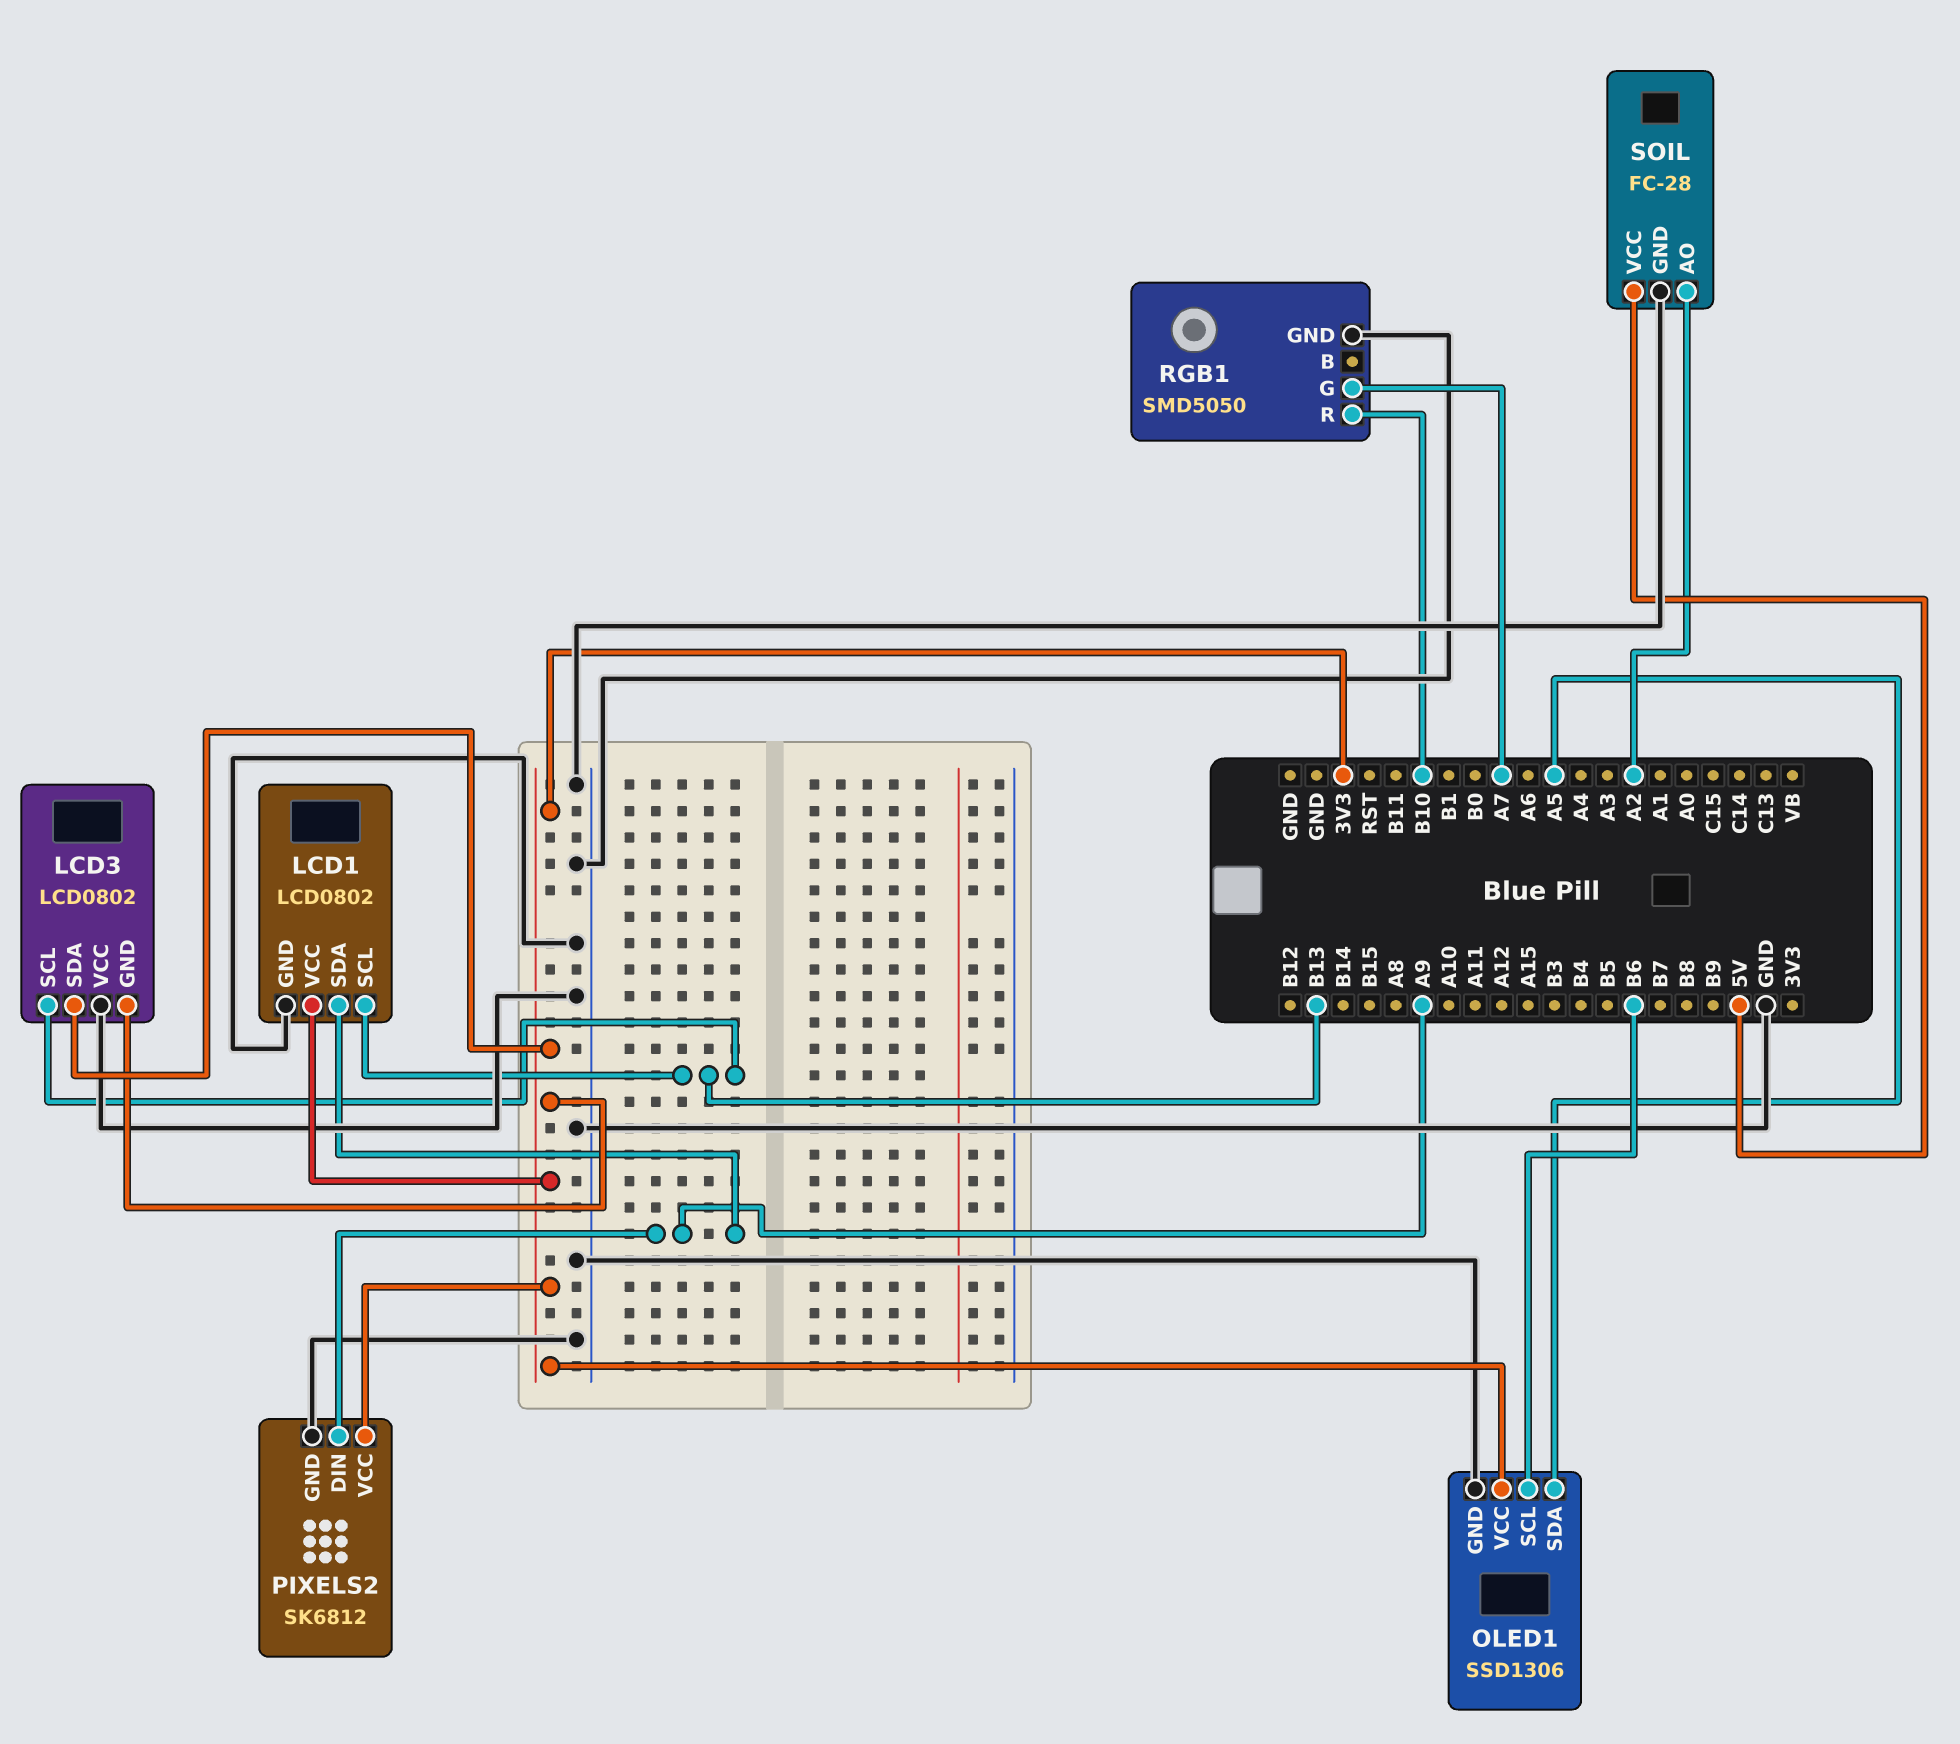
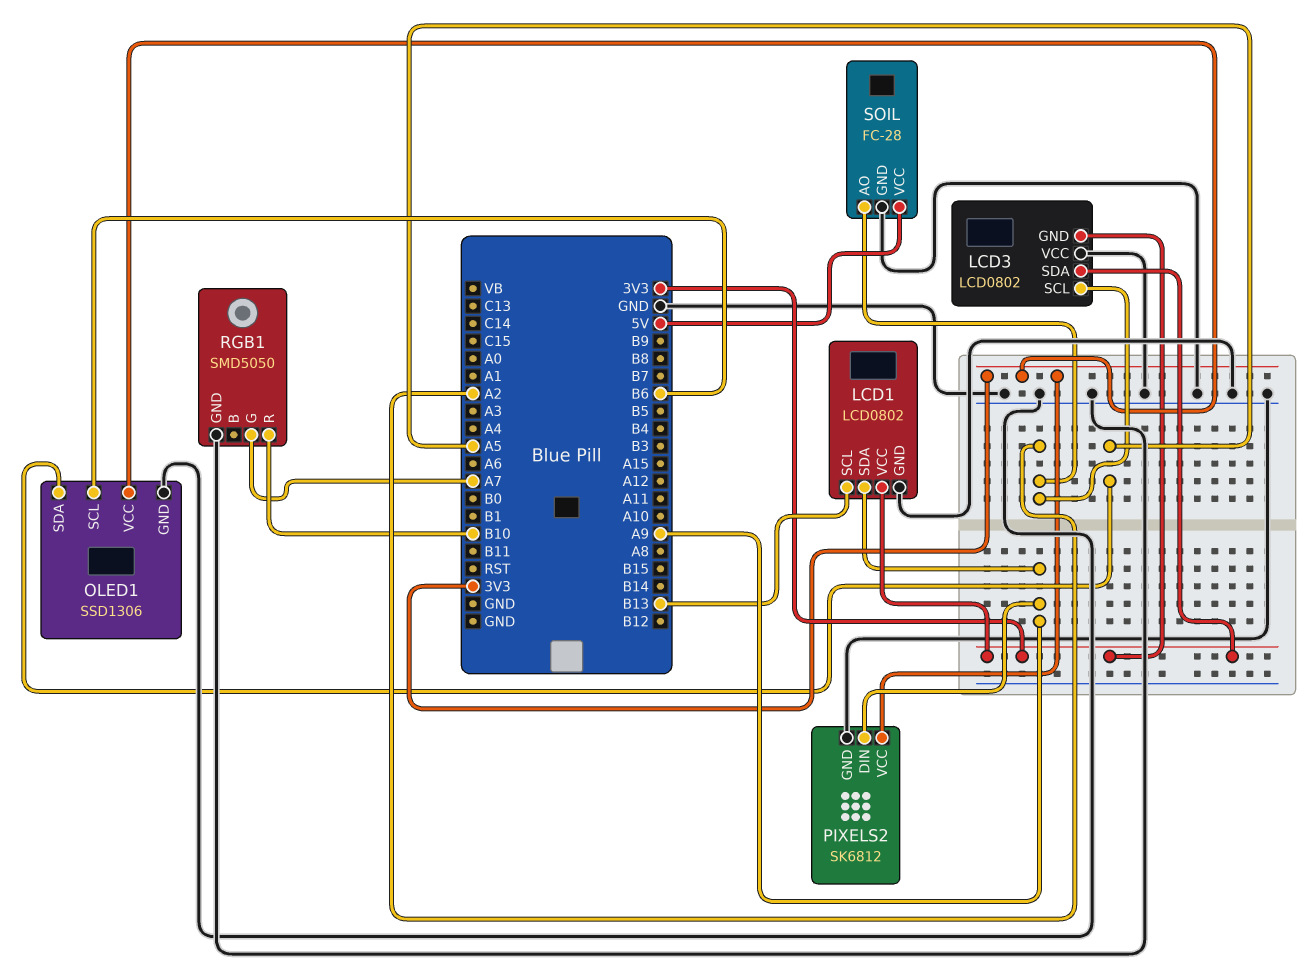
LCD3 pin SCL: B13 -> A2

